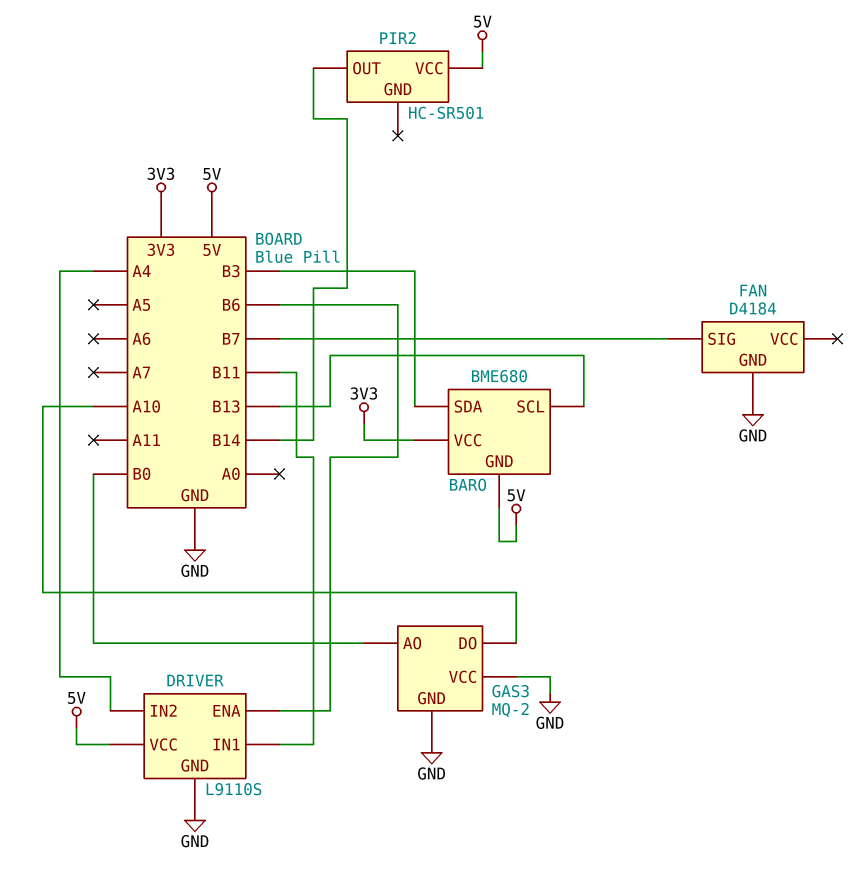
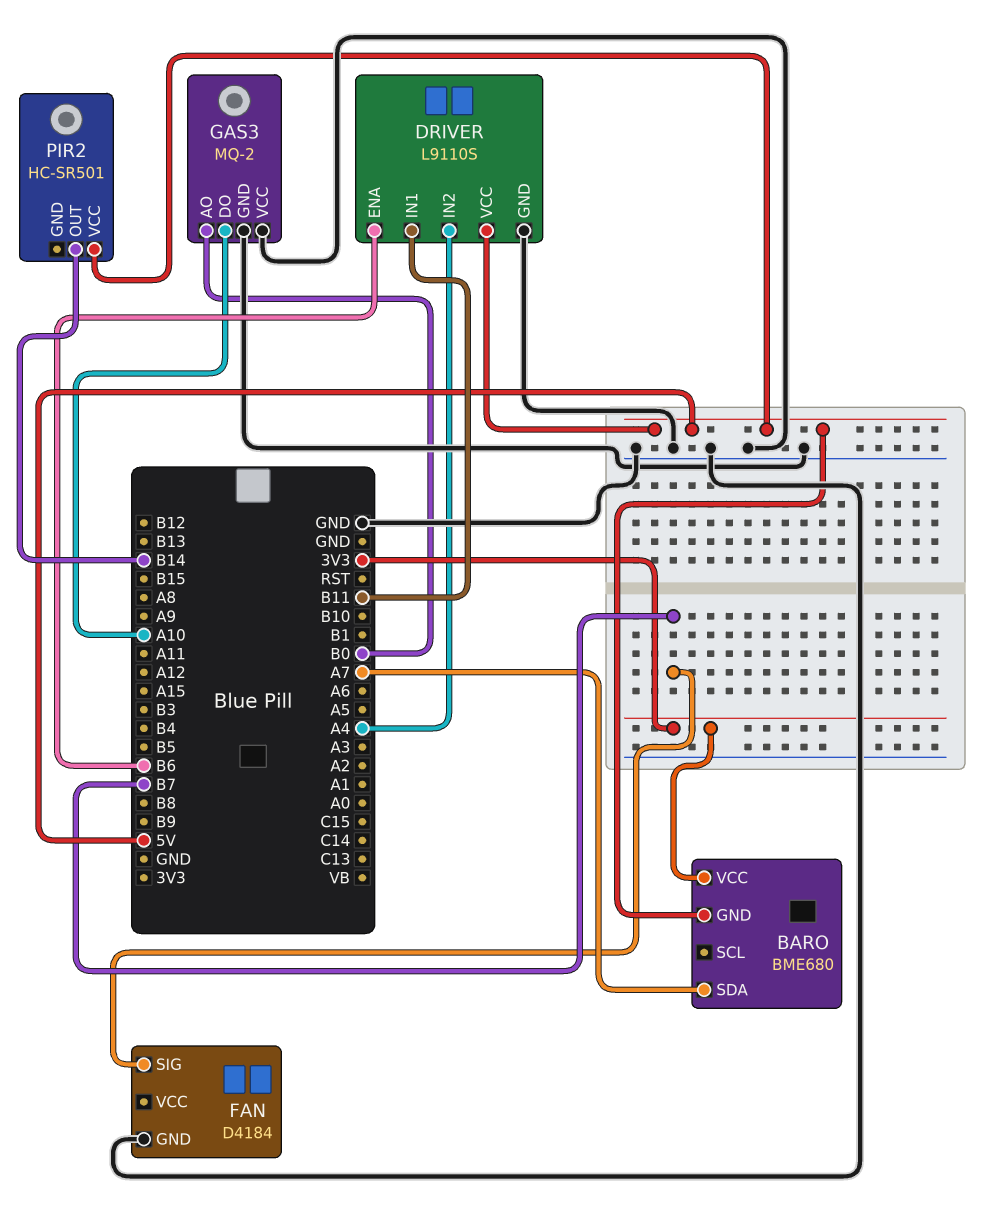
BARO pin SCL: B13 -> none
BARO pin SDA: B3 -> A7

